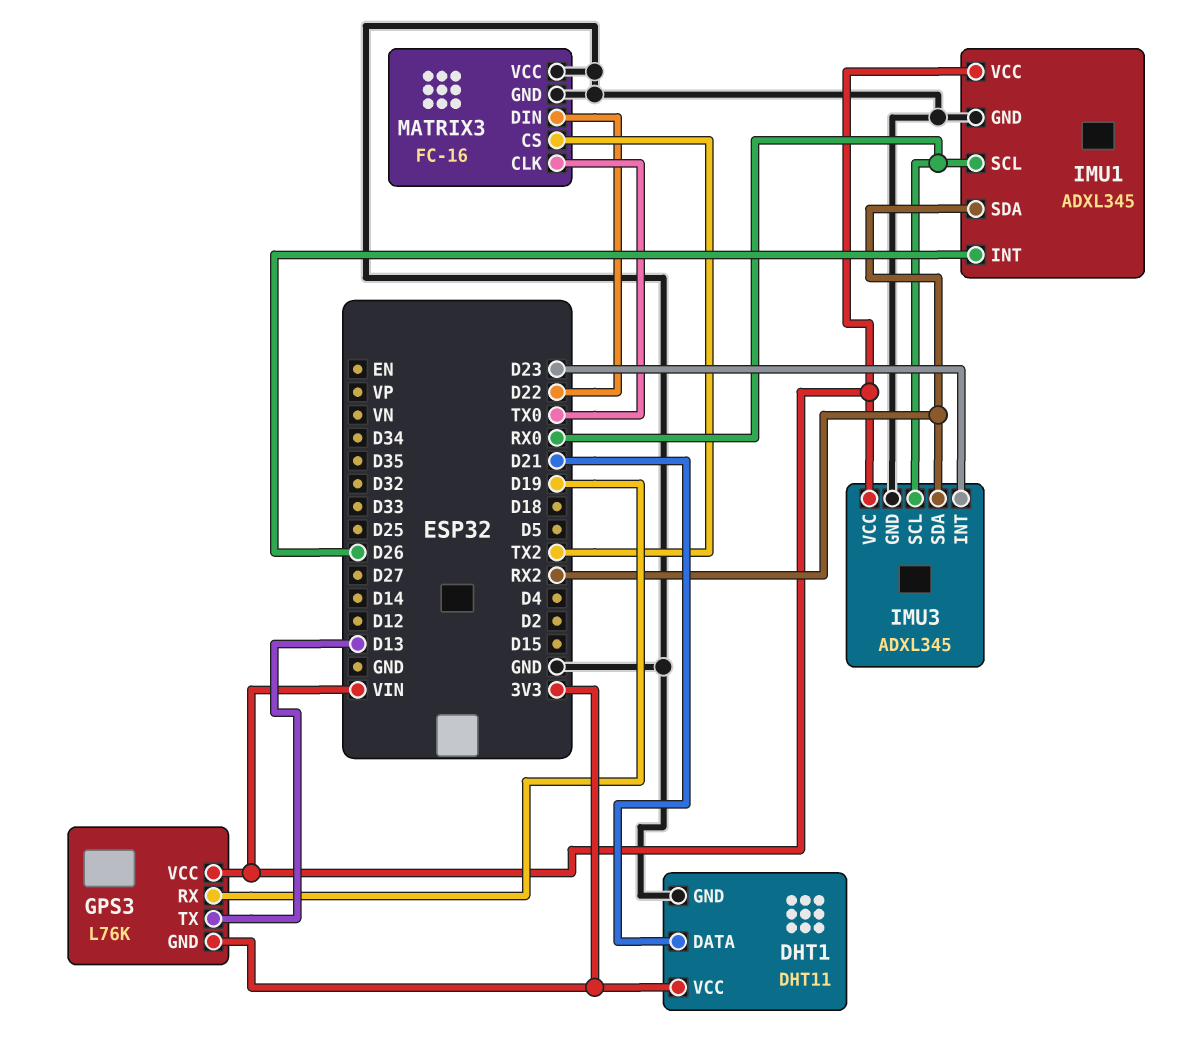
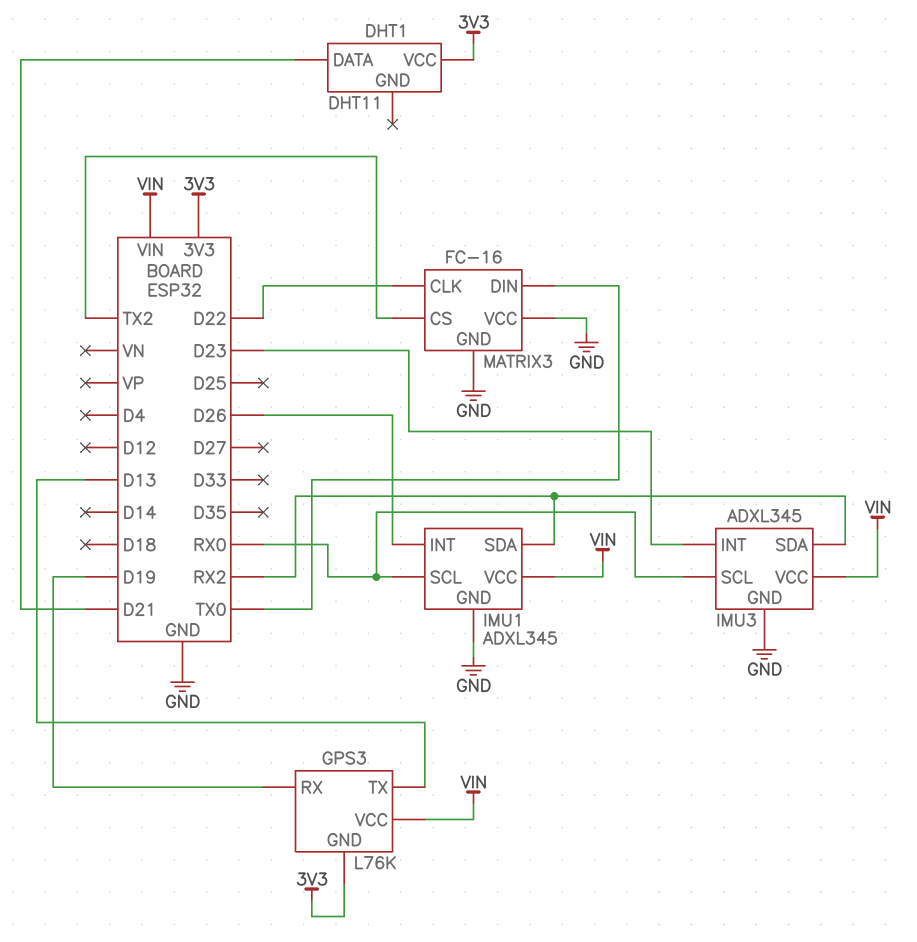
DHT1 pin GND: GND -> none
MATRIX3 pin CLK: TX0 -> D22
MATRIX3 pin DIN: D22 -> TX0

